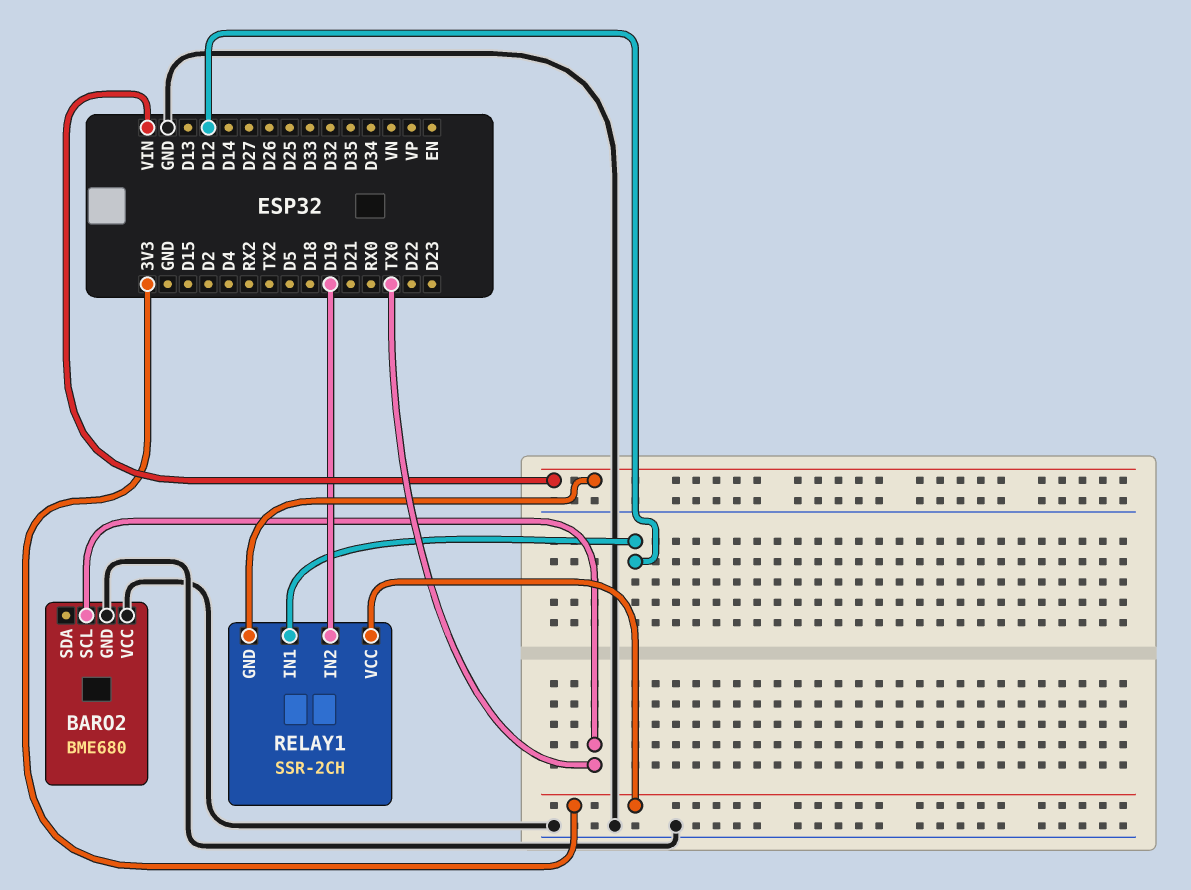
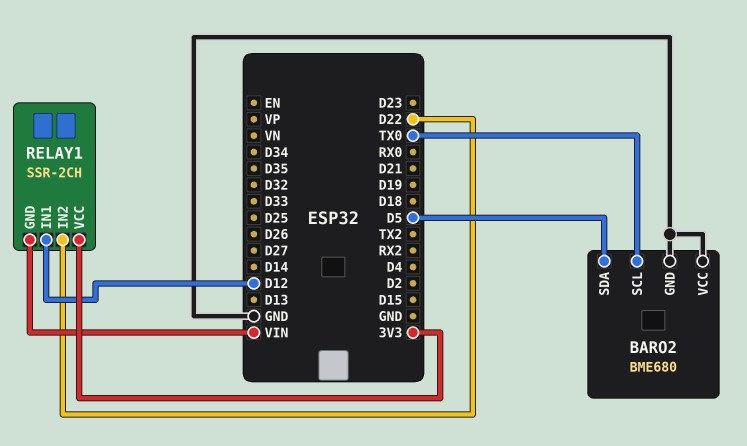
BARO2 pin SDA: none -> D5
RELAY1 pin IN2: D19 -> D22

